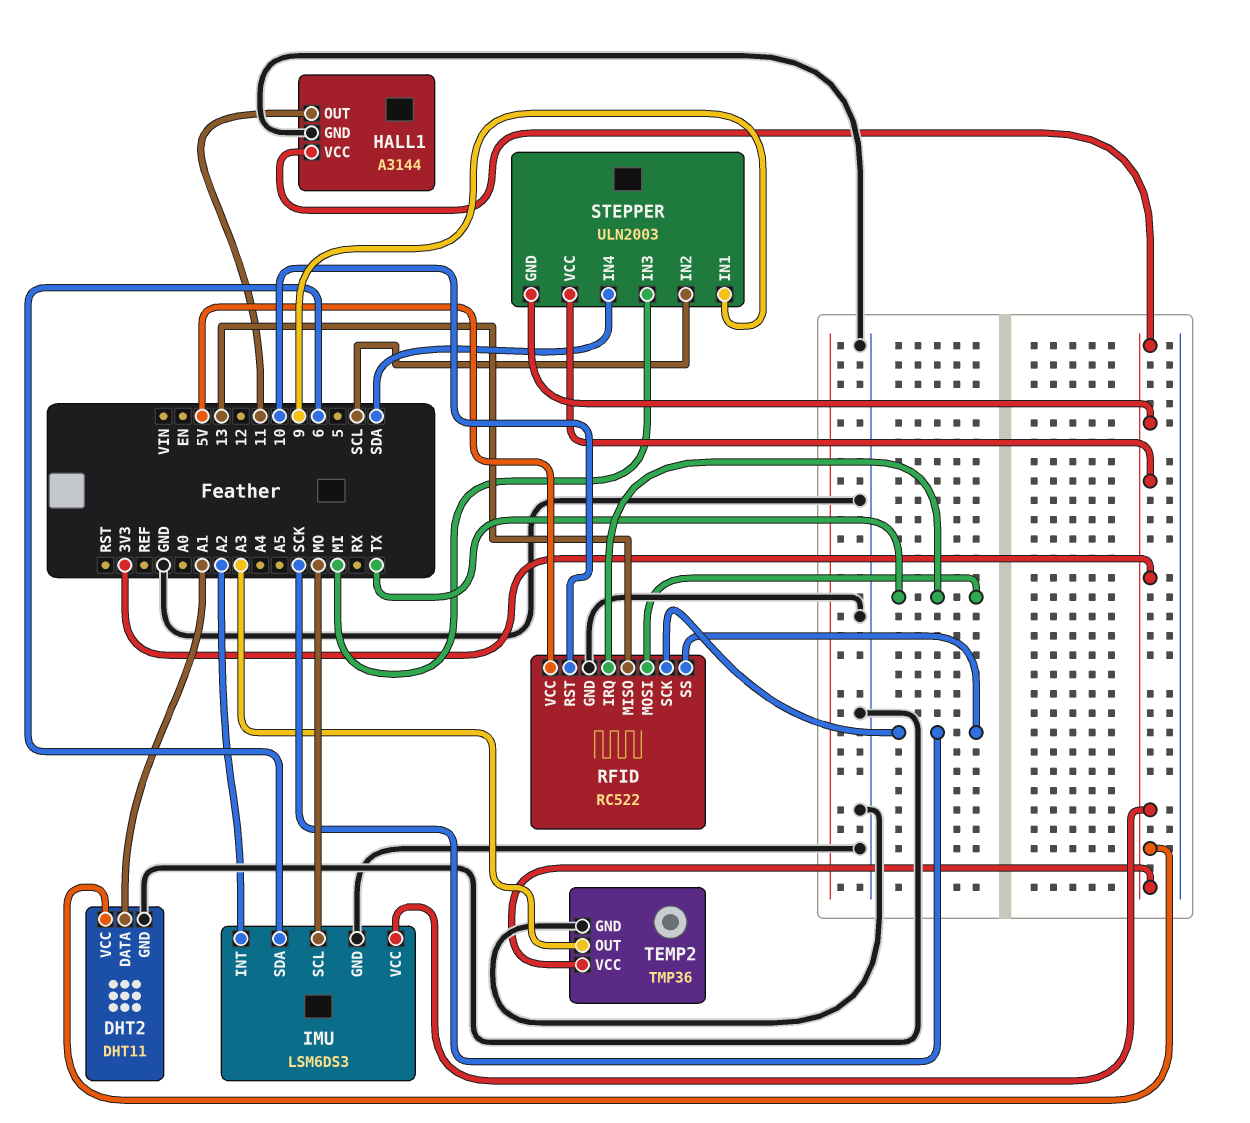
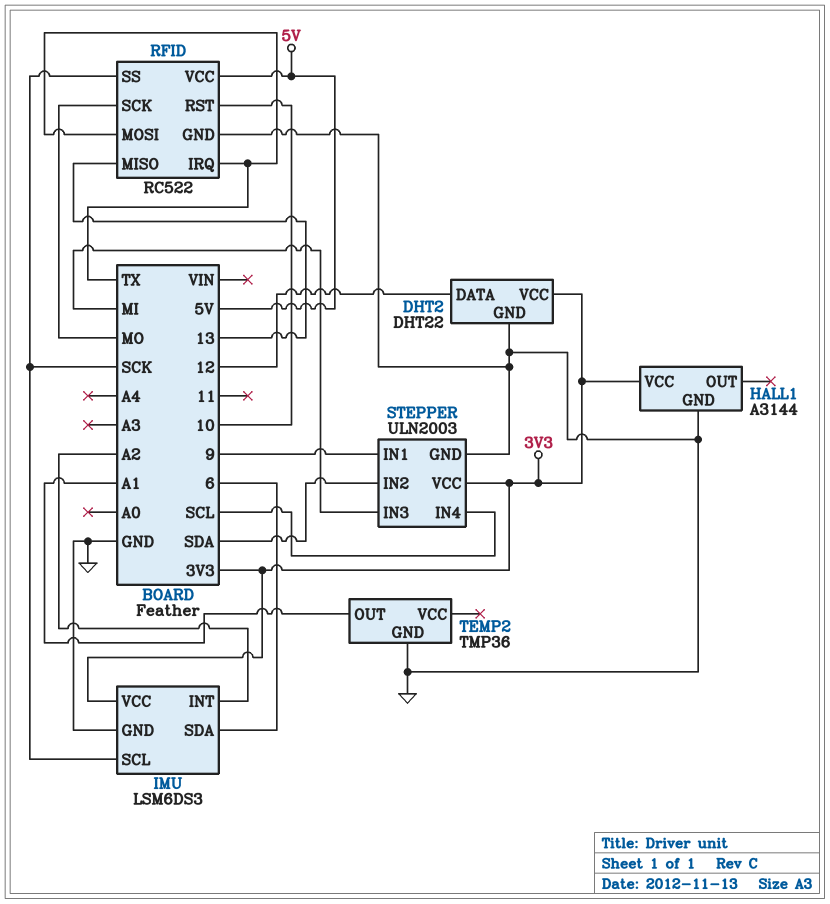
DHT2: DHT11 -> DHT22
DHT2 pin DATA: A1 -> 12
HALL1 pin OUT: 11 -> none
IMU pin SCL: MO -> SCK
RFID pin SCK: SCK -> MO
STEPPER pin GND: 3V3 -> GND
STEPPER pin IN2: SCL -> SDA
STEPPER pin IN4: SDA -> SCL
TEMP2 pin OUT: A3 -> A1
TEMP2 pin VCC: 3V3 -> none

